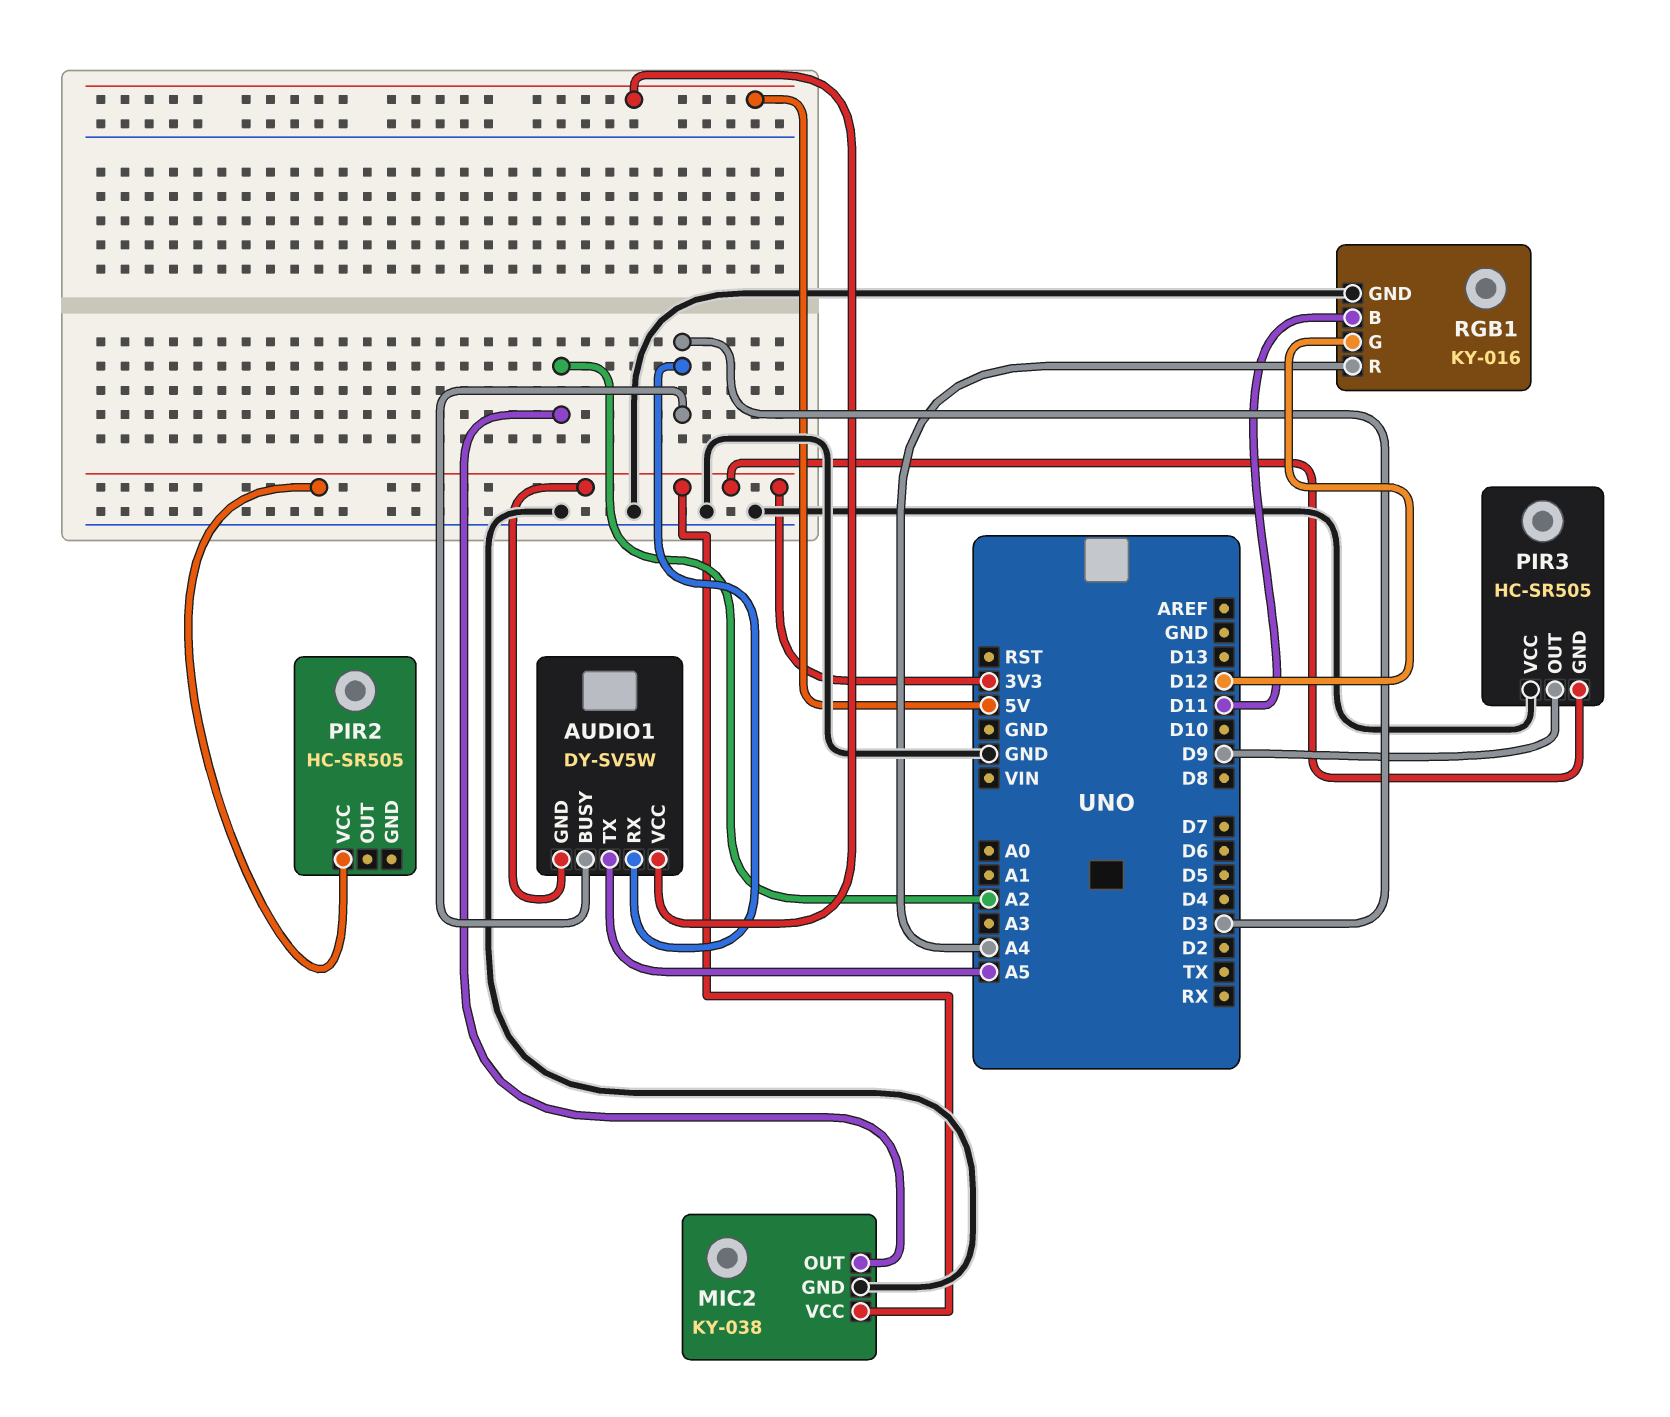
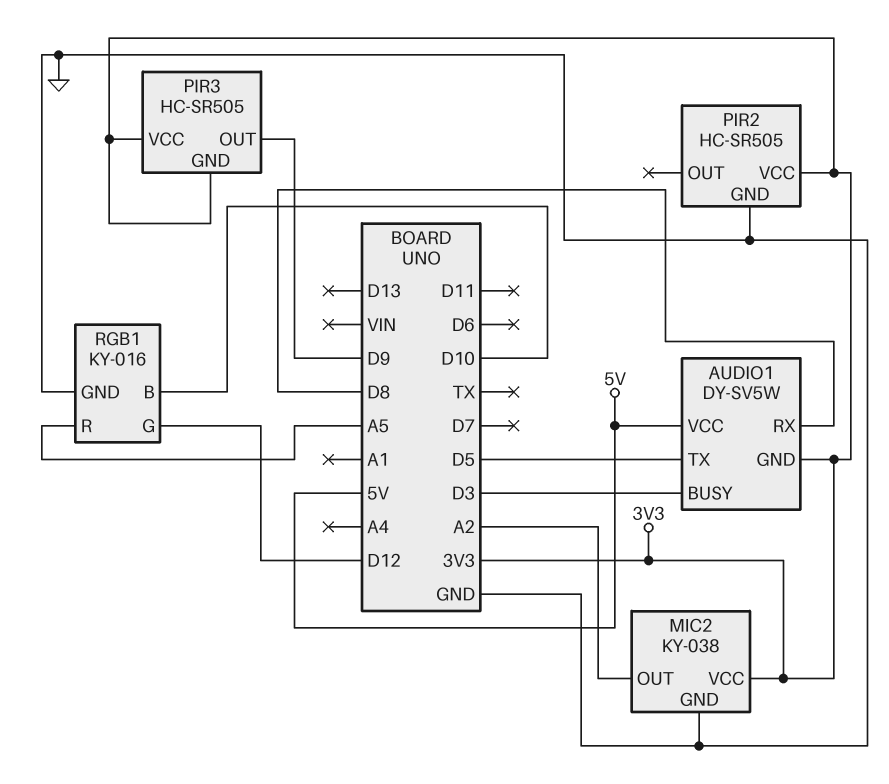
AUDIO1 pin RX: D3 -> D8
AUDIO1 pin TX: A5 -> D5
PIR2 pin GND: none -> GND
PIR3 pin VCC: GND -> 3V3
RGB1 pin B: D11 -> D10
RGB1 pin R: A4 -> A5

